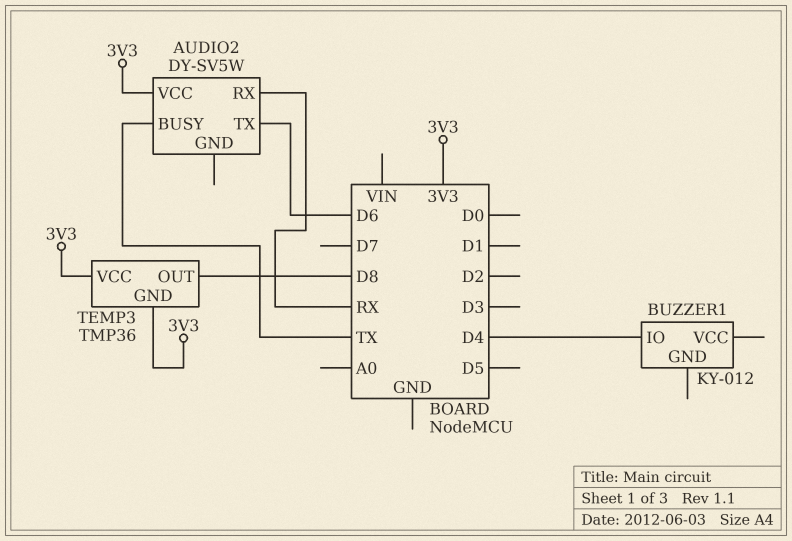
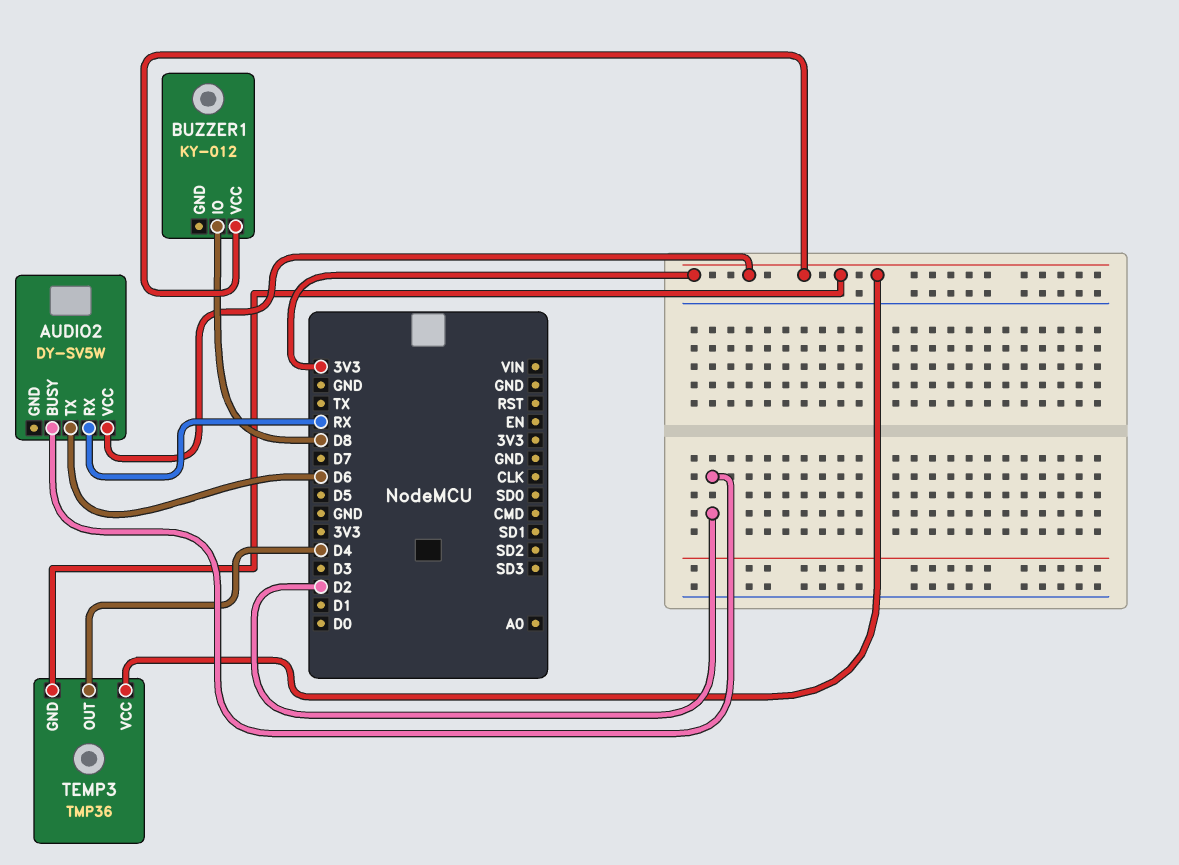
AUDIO2 pin BUSY: TX -> D2
BUZZER1 pin IO: D4 -> D8
BUZZER1 pin VCC: none -> 3V3
TEMP3 pin OUT: D8 -> D4

